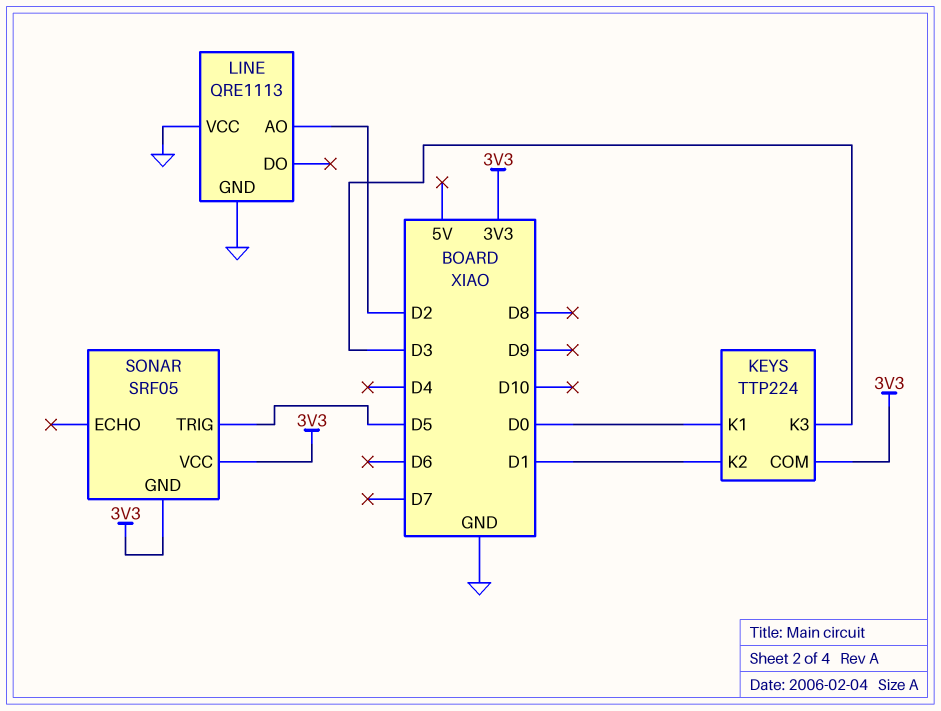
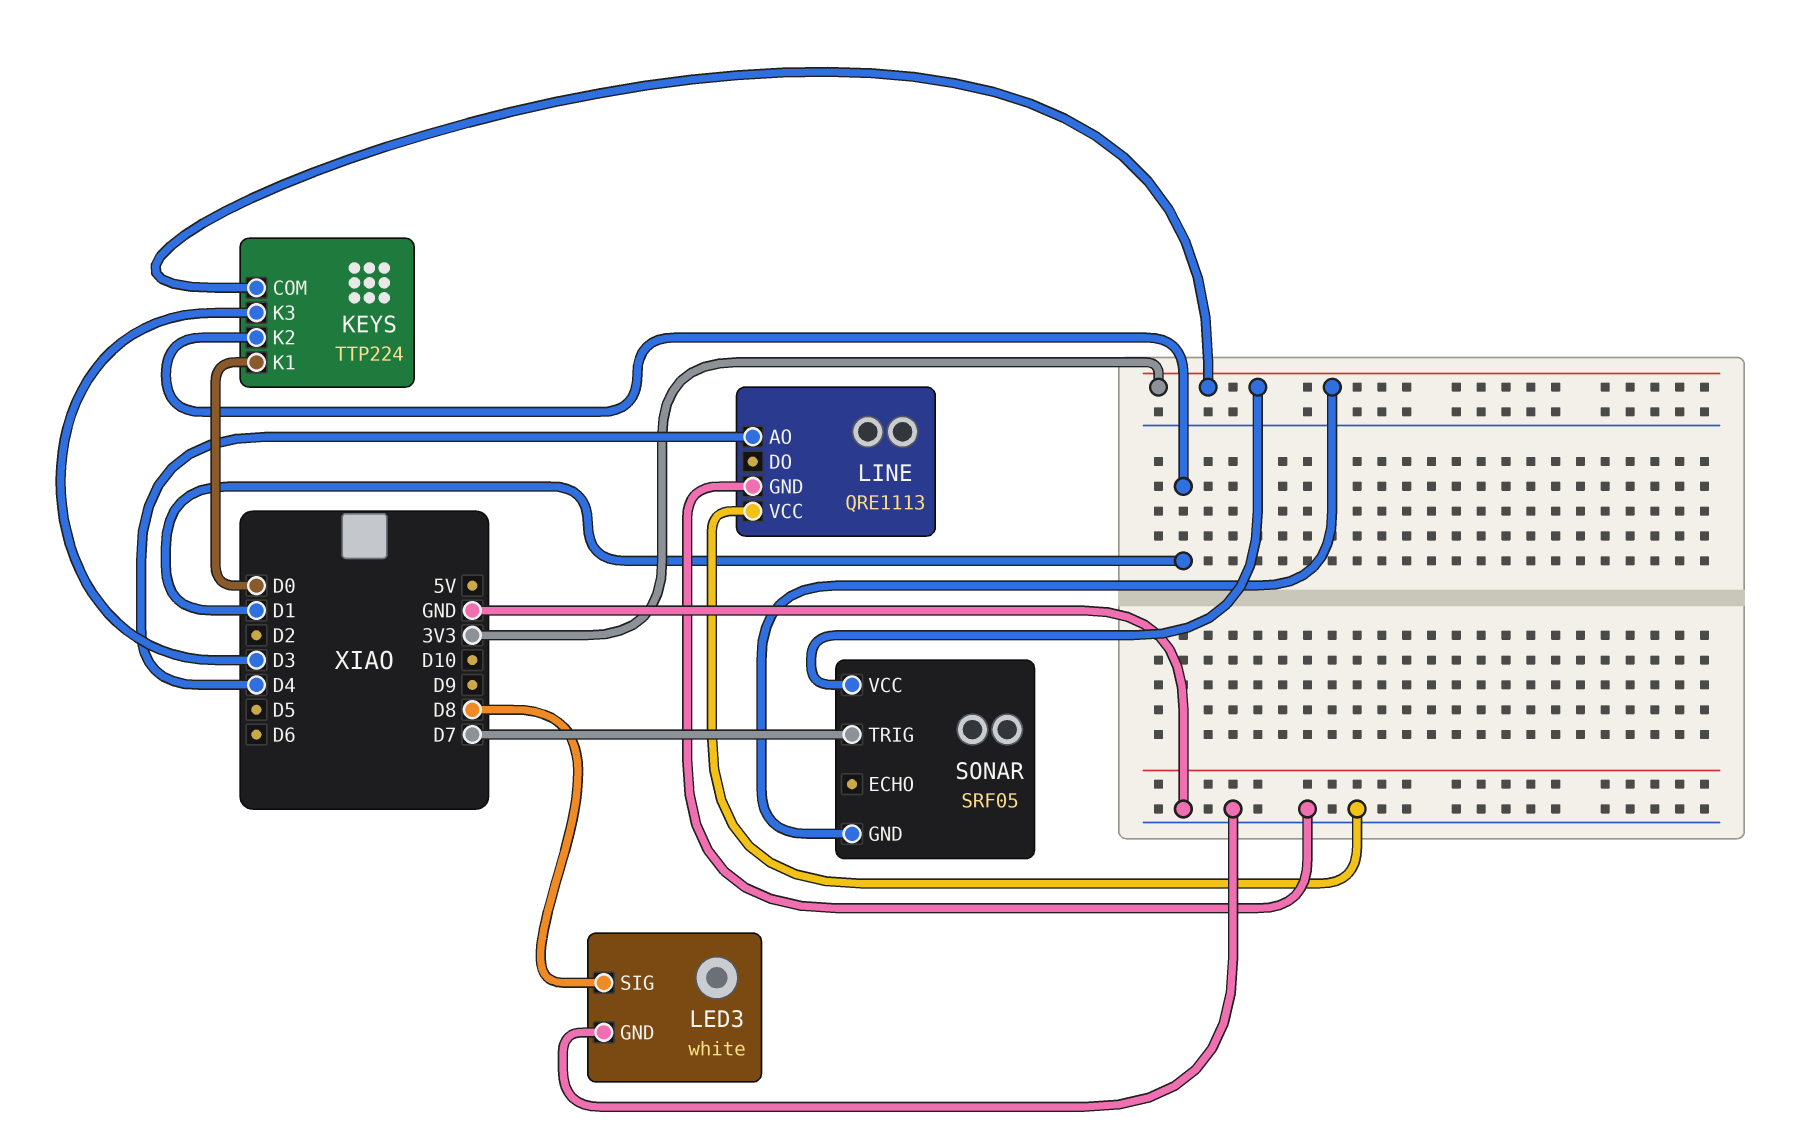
LED3: none -> white
LED3 pin GND: none -> GND
LED3 pin SIG: none -> D8
LINE pin AO: D2 -> D4
SONAR pin TRIG: D5 -> D7

